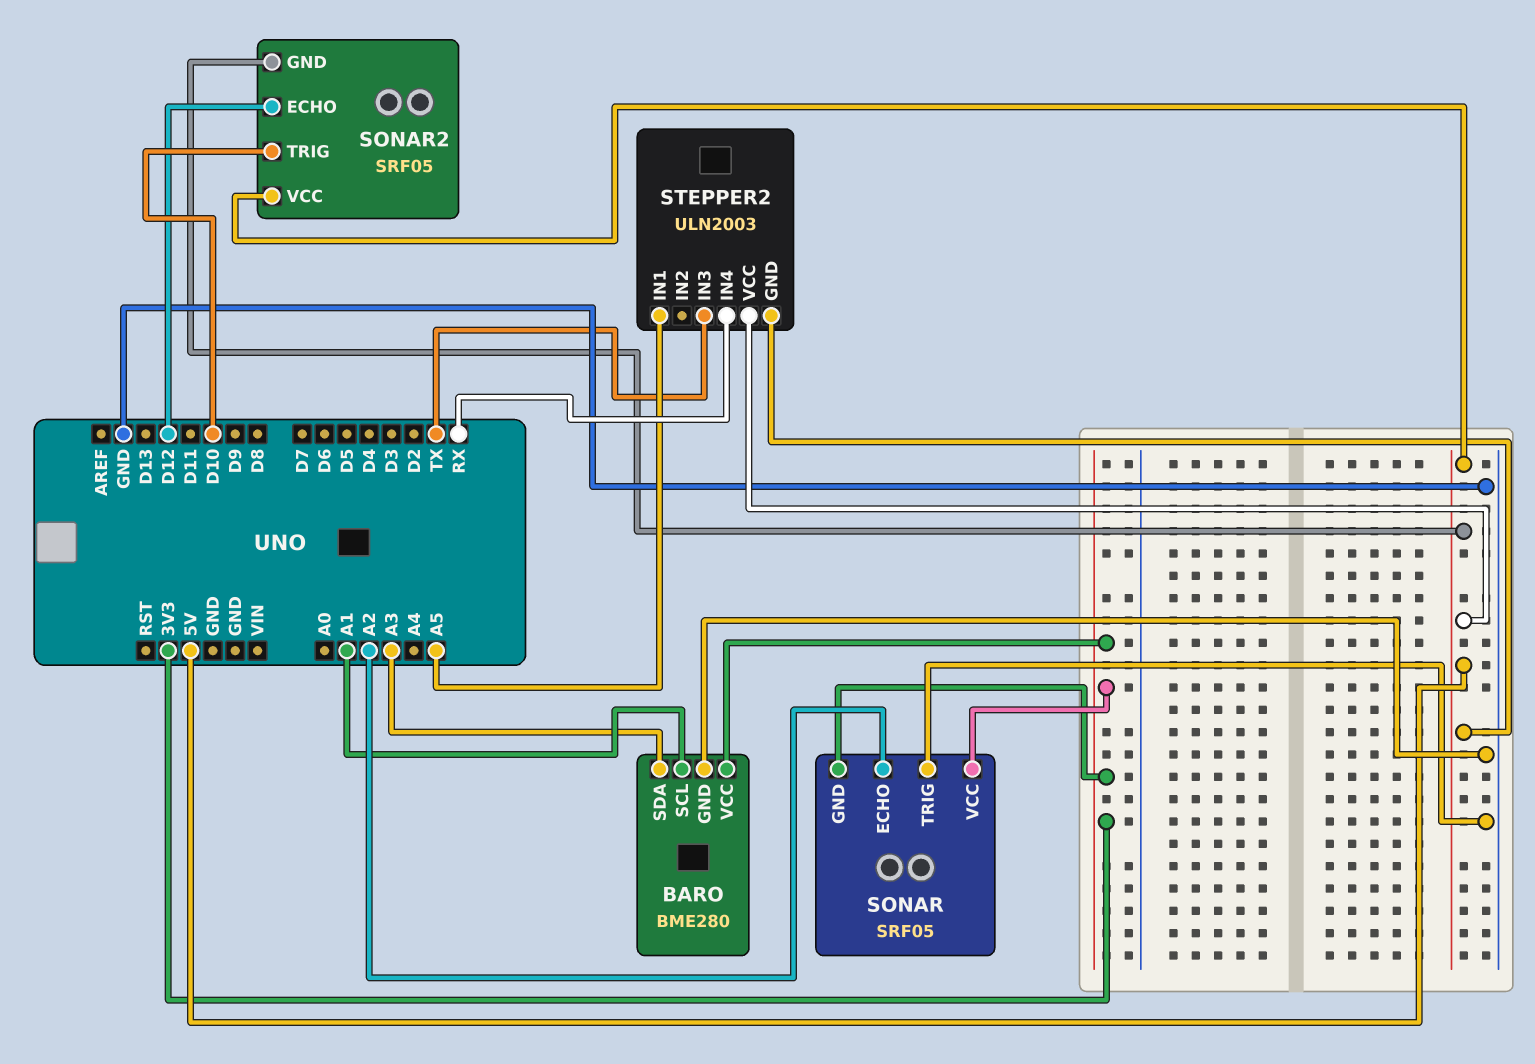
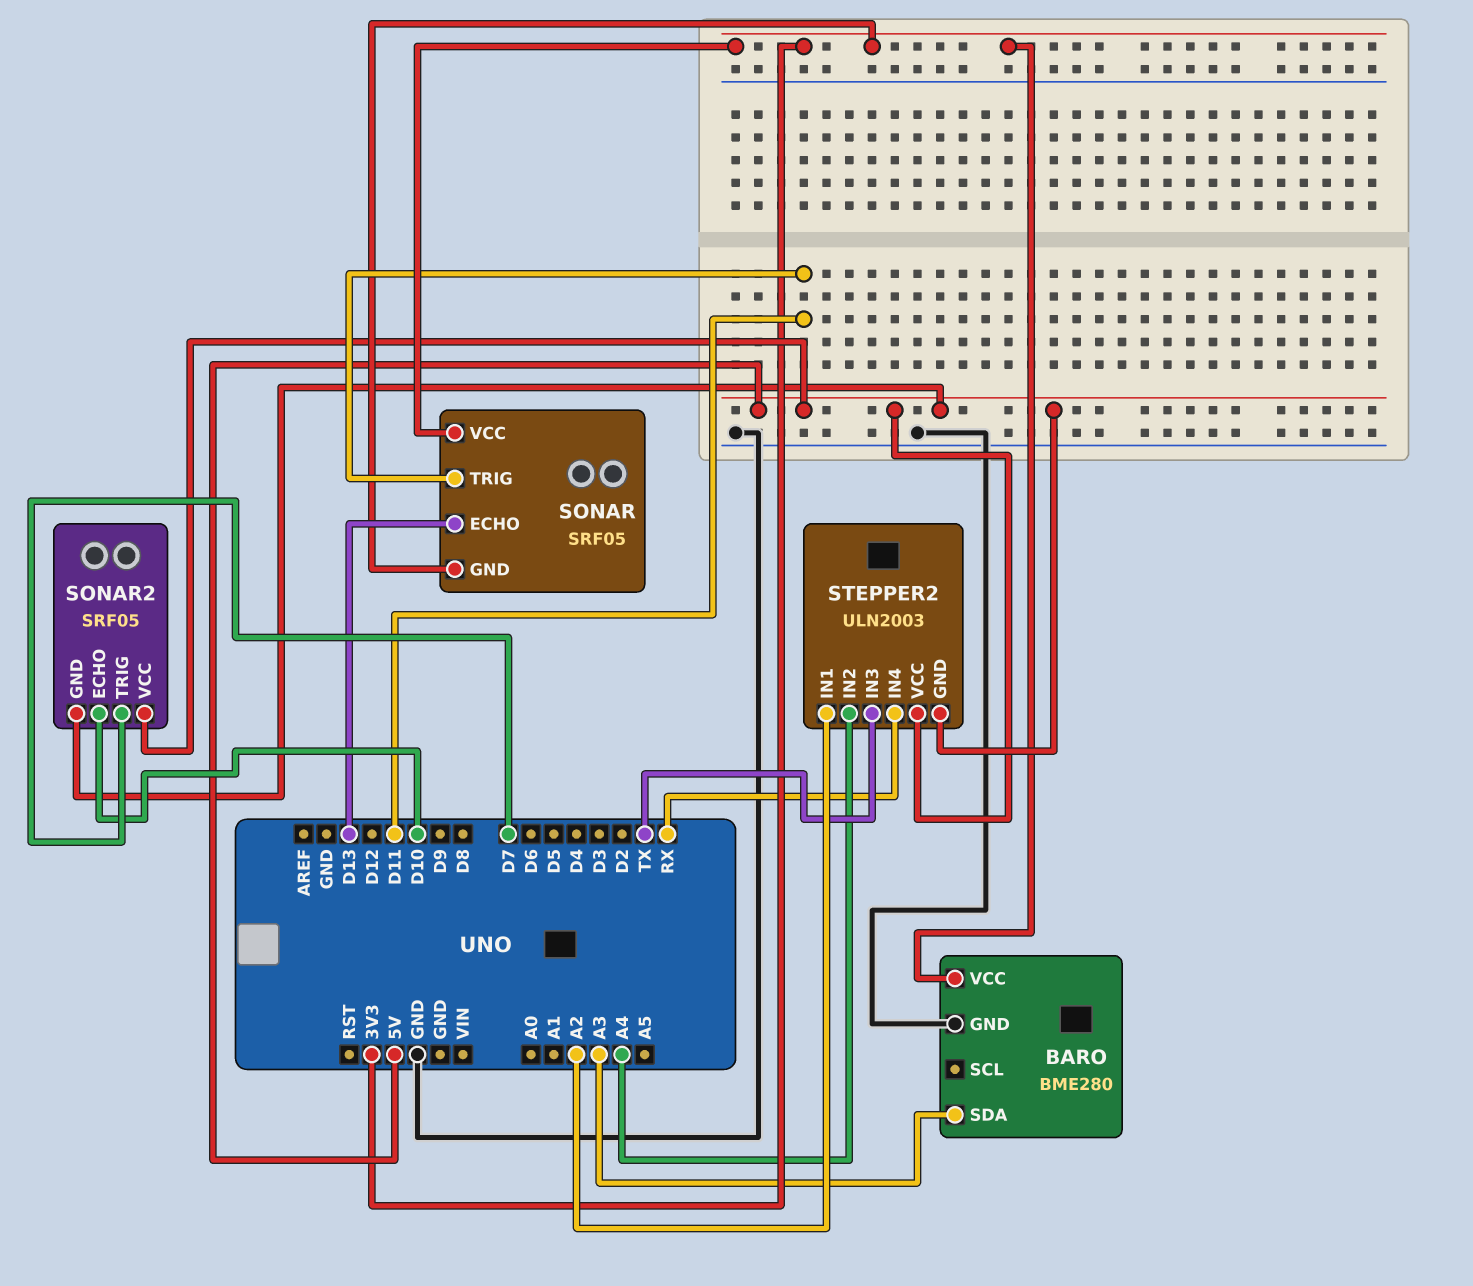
BARO pin SCL: A1 -> none
SONAR pin ECHO: A2 -> D13
SONAR pin TRIG: GND -> D11
SONAR2 pin ECHO: D12 -> D10
SONAR2 pin TRIG: D10 -> D7
STEPPER2 pin IN1: A5 -> A2
STEPPER2 pin IN2: none -> A4

